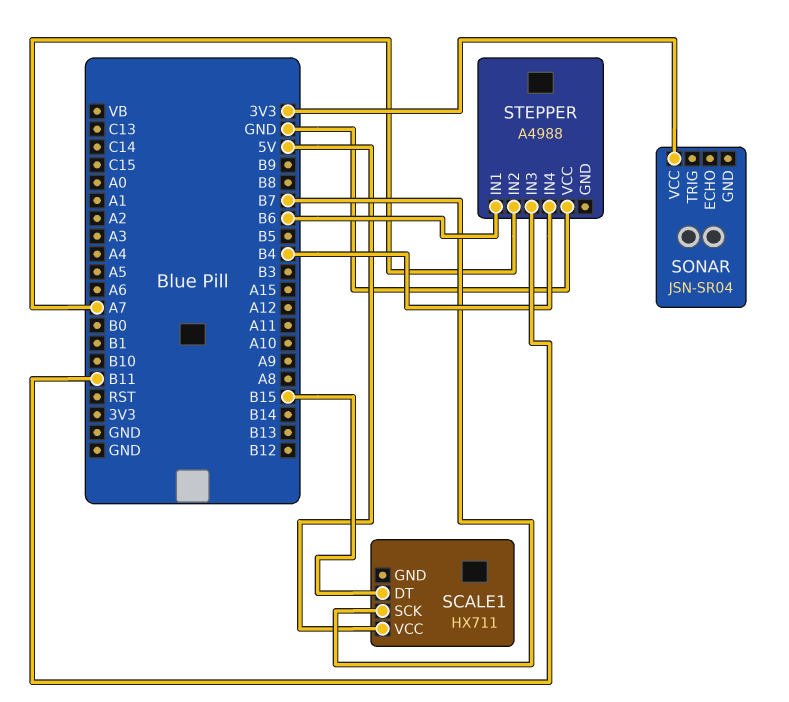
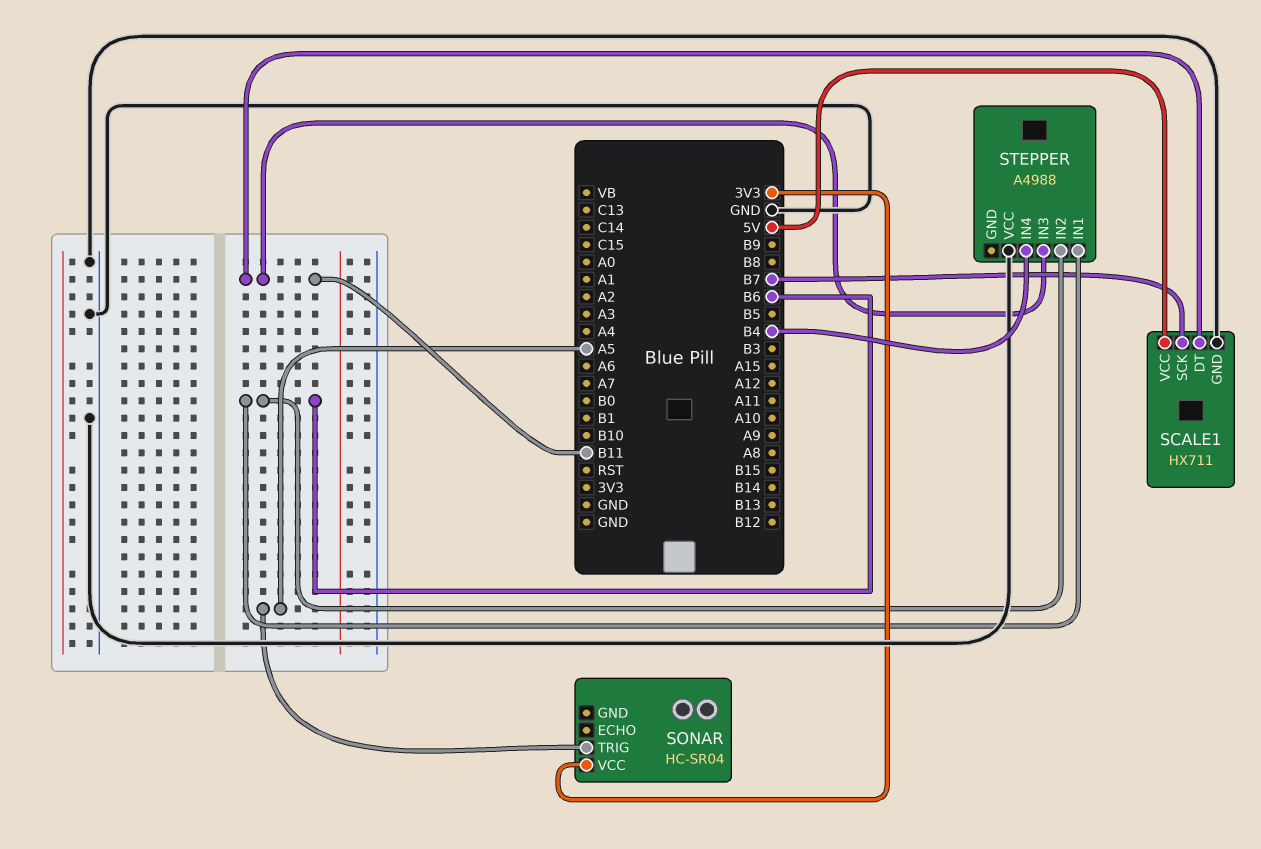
SCALE1 pin DT: B15 -> B11
SCALE1 pin GND: none -> GND
SONAR: JSN-SR04 -> HC-SR04
SONAR pin TRIG: none -> A5
STEPPER pin IN2: A7 -> B6

